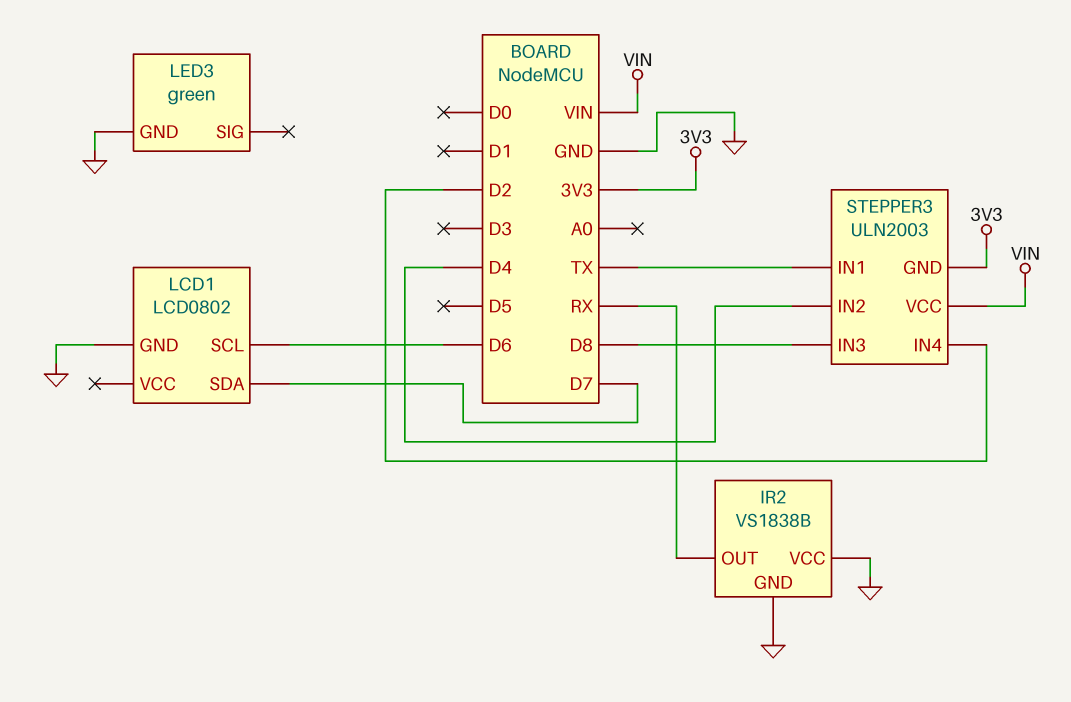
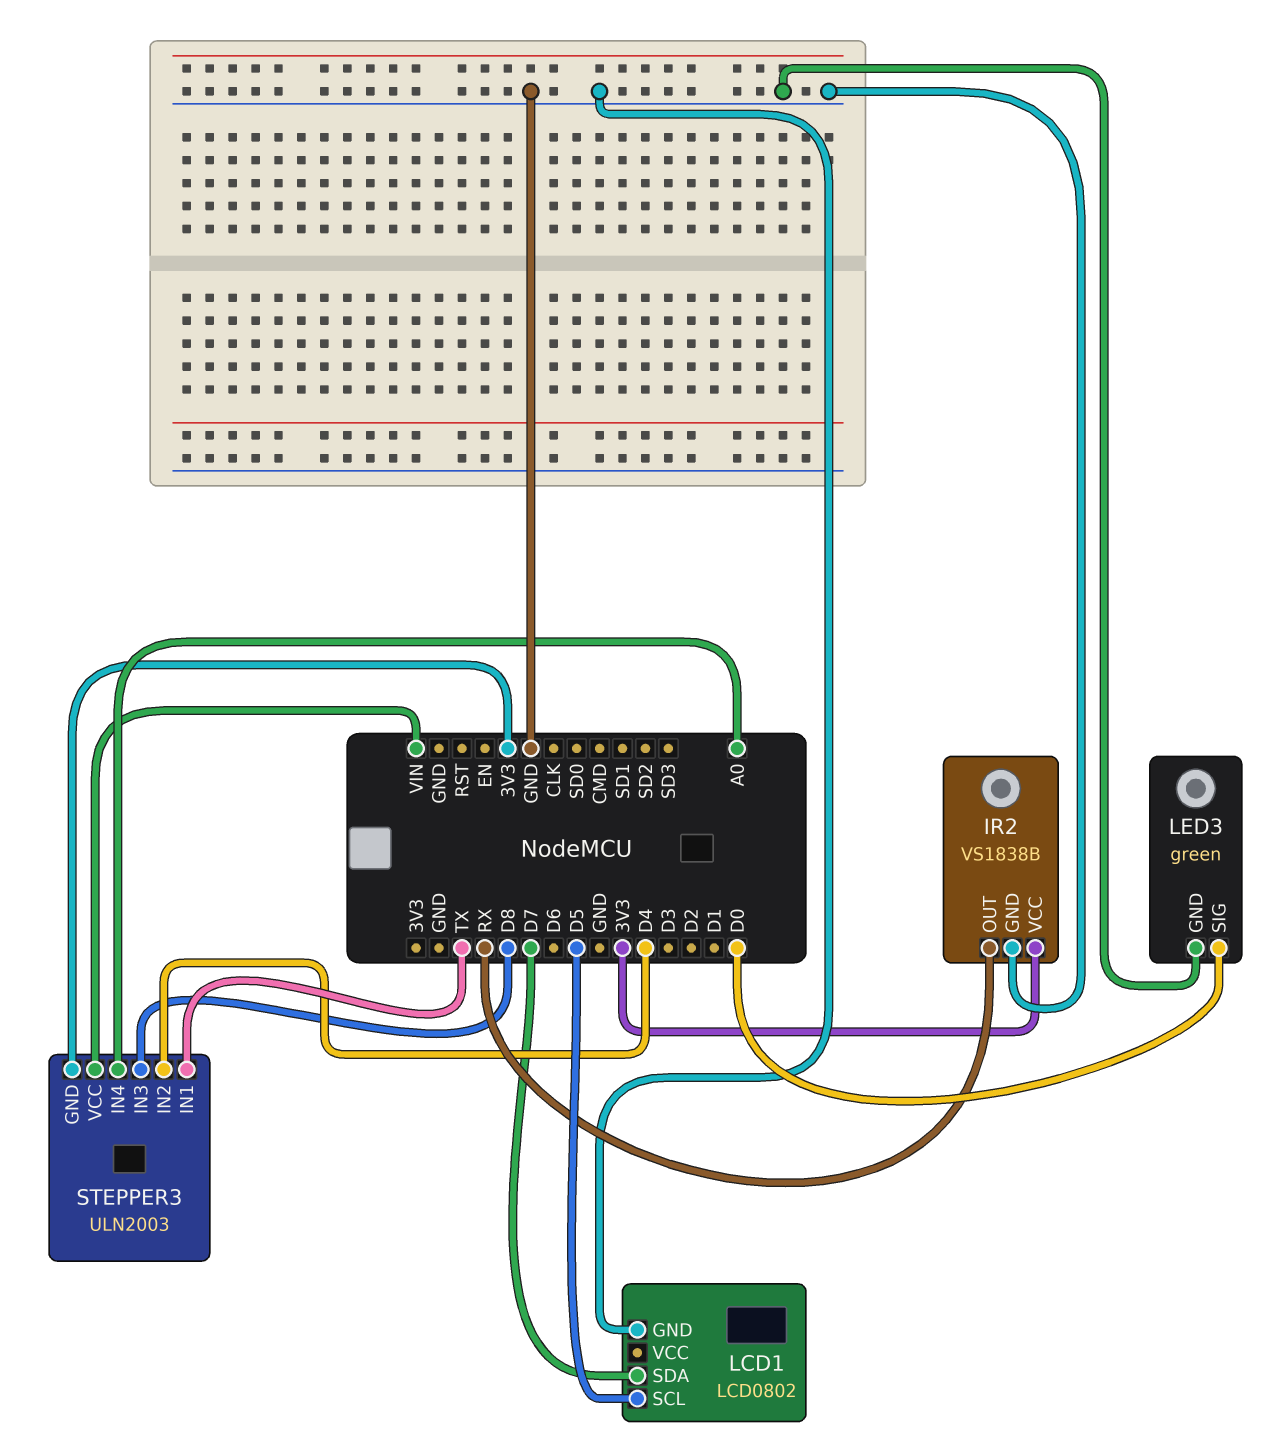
IR2 pin VCC: GND -> 3V3
LCD1 pin SCL: D6 -> D5
LED3 pin SIG: none -> D0
STEPPER3 pin IN4: D2 -> A0

